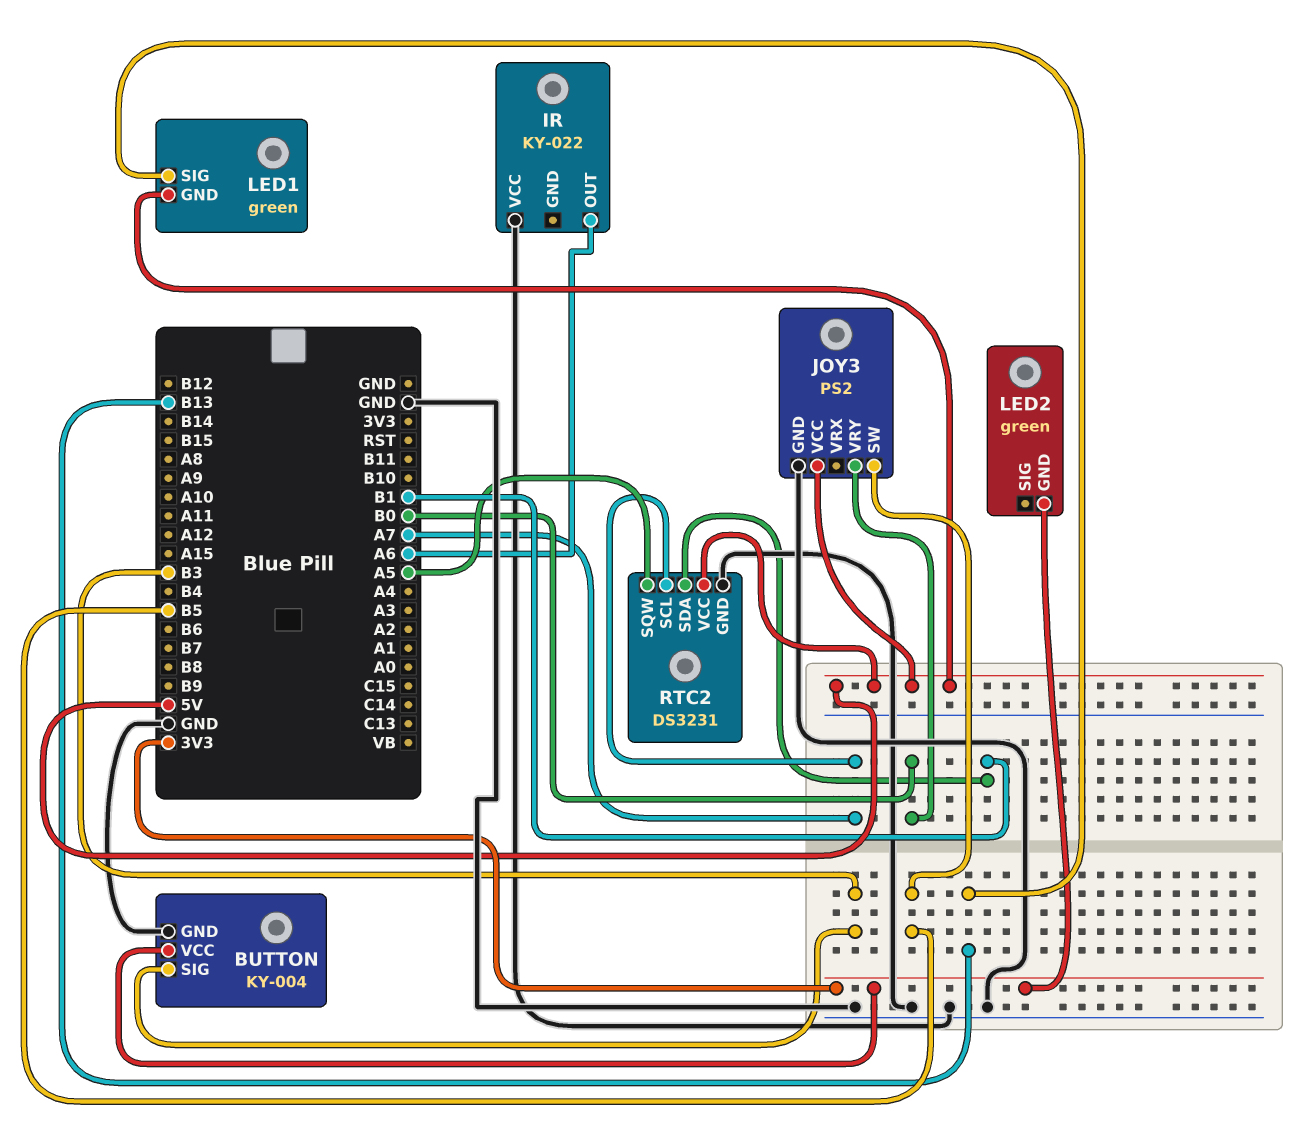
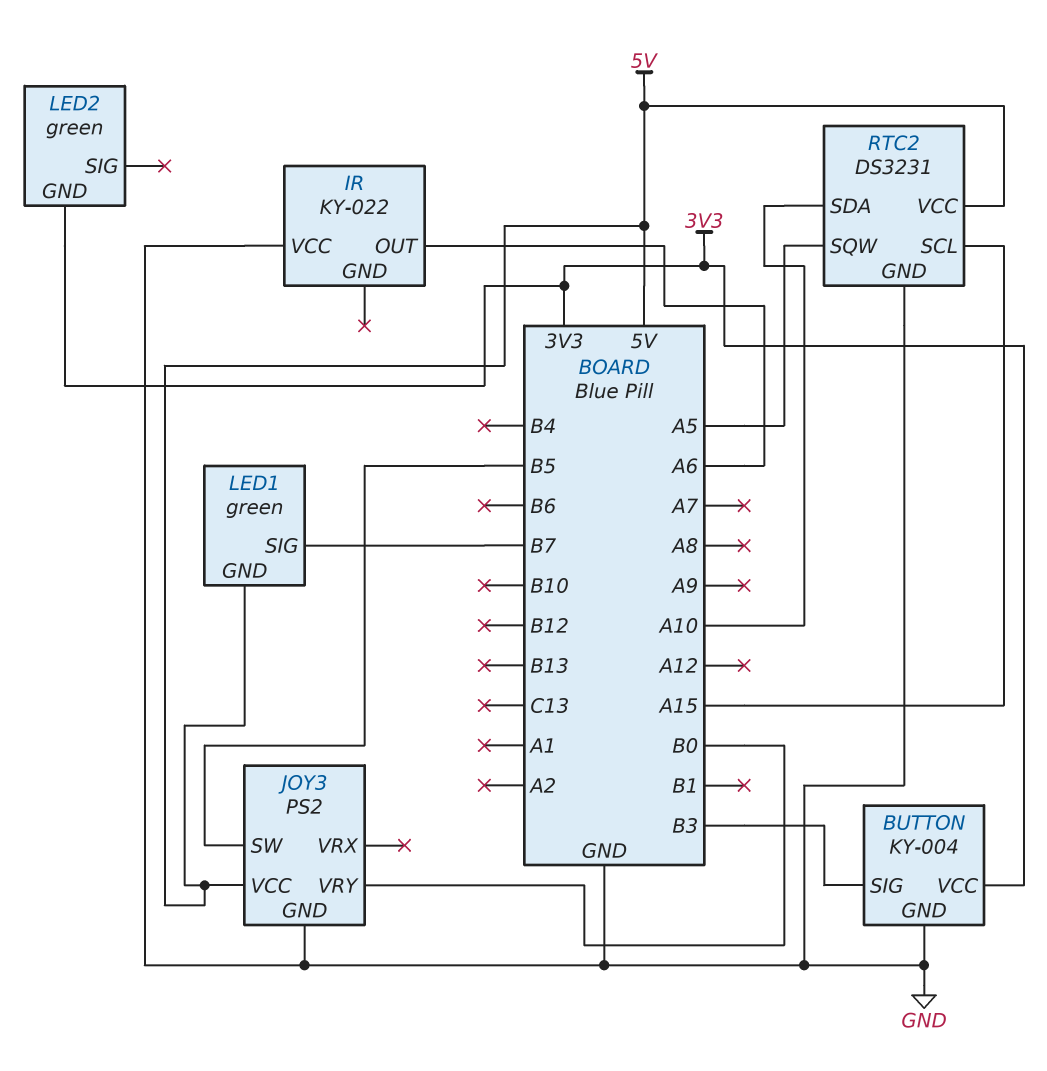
LED1 pin SIG: B13 -> B7
RTC2 pin SCL: A7 -> A15
RTC2 pin SDA: B1 -> A10

